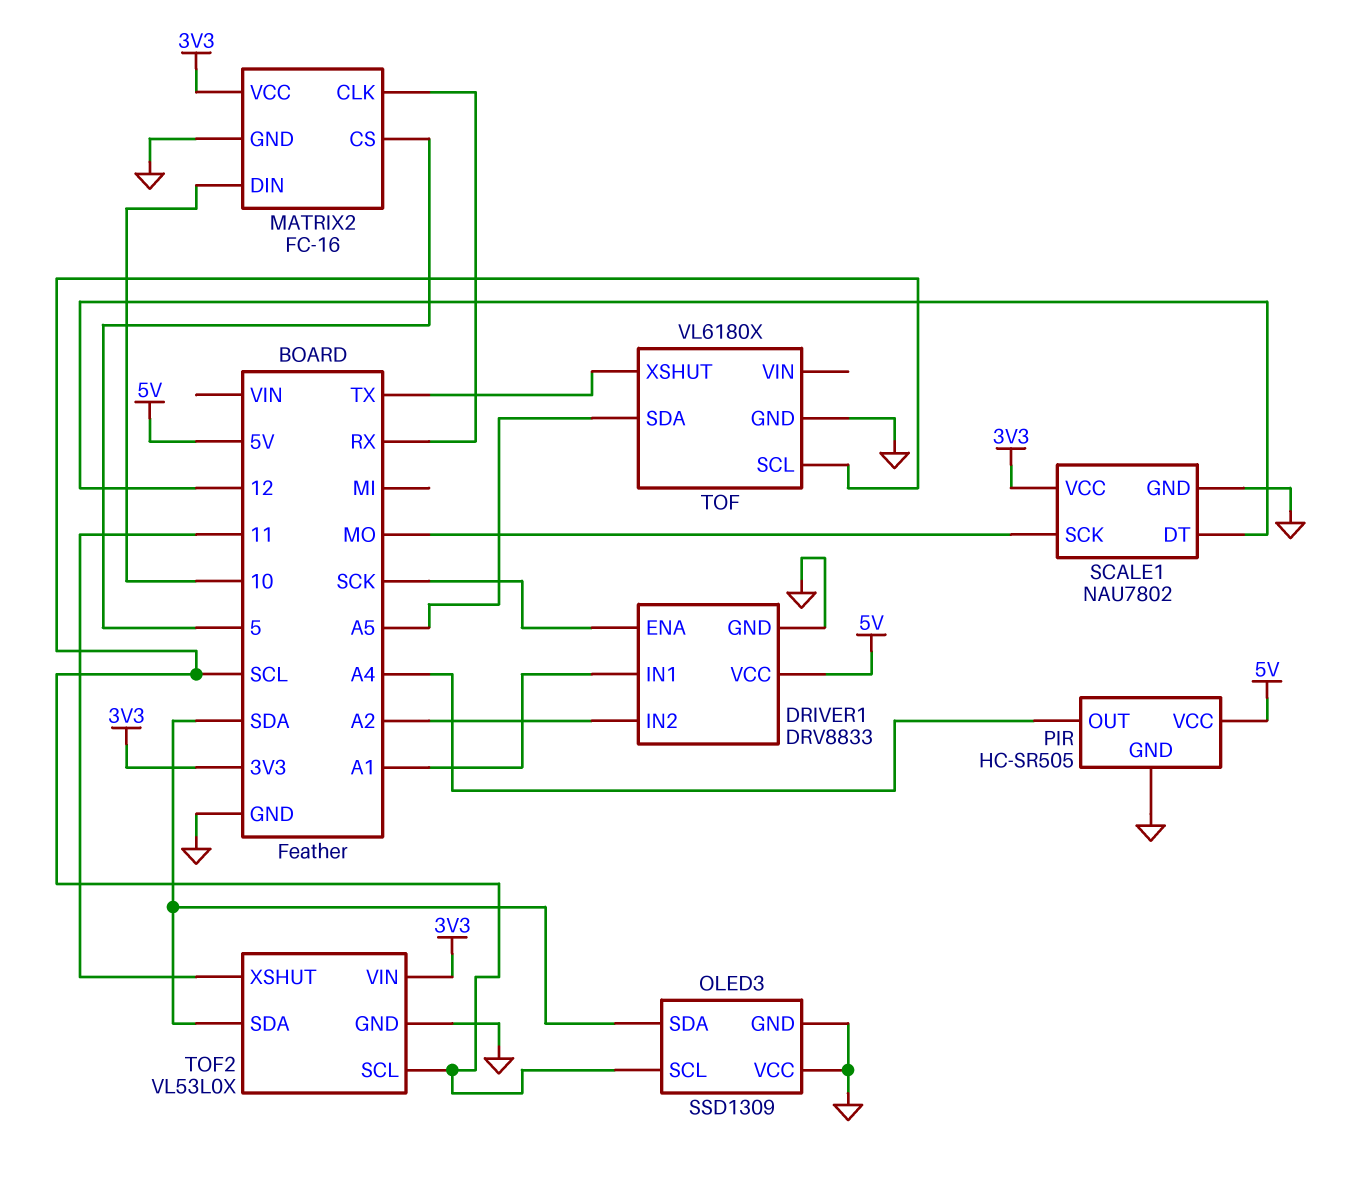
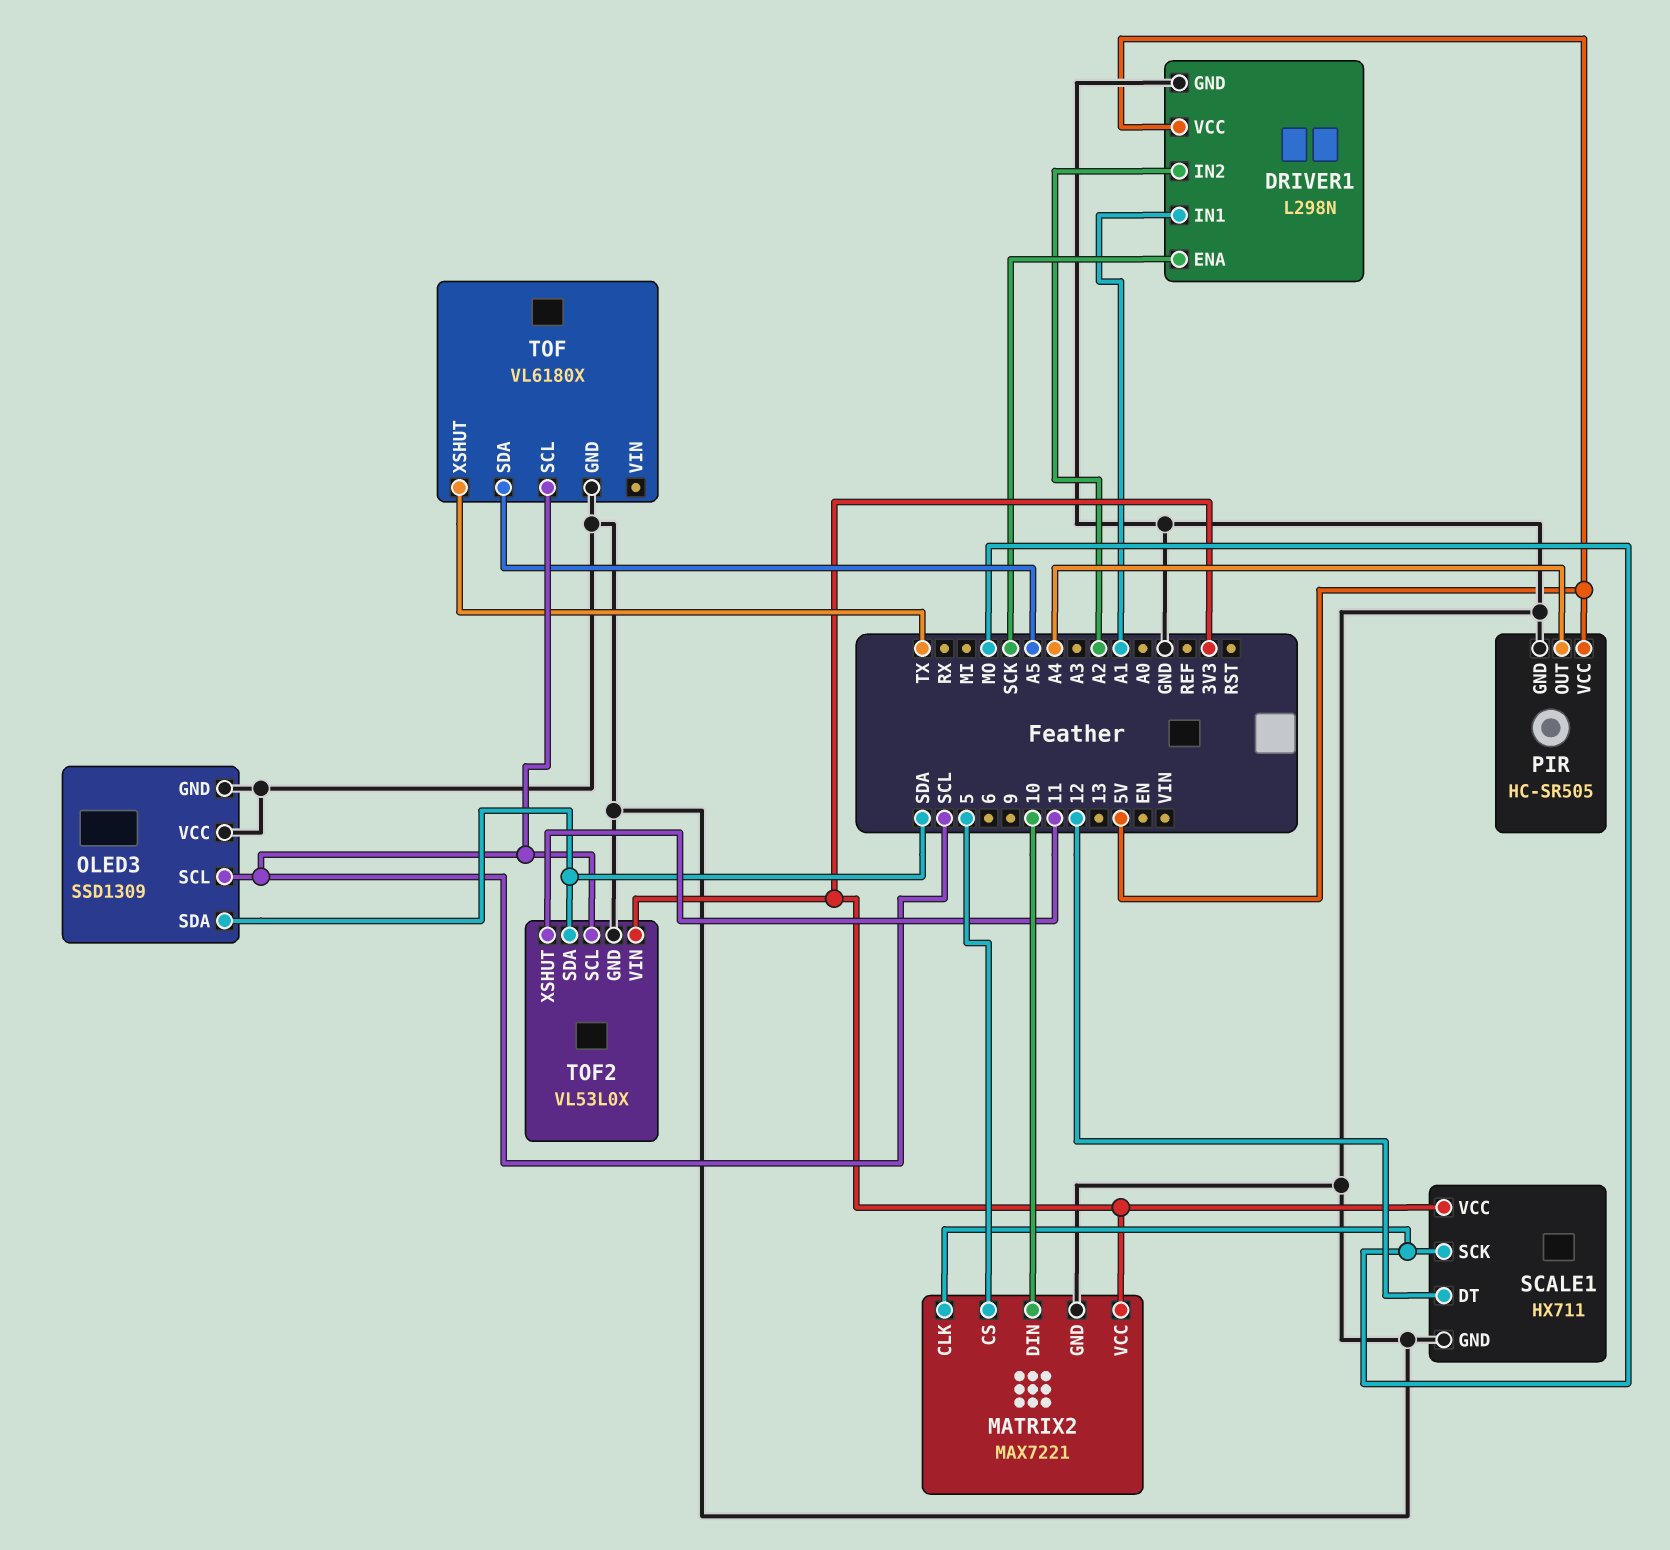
DRIVER1: DRV8833 -> L298N
MATRIX2: FC-16 -> MAX7221
MATRIX2 pin CLK: RX -> MO
SCALE1: NAU7802 -> HX711

